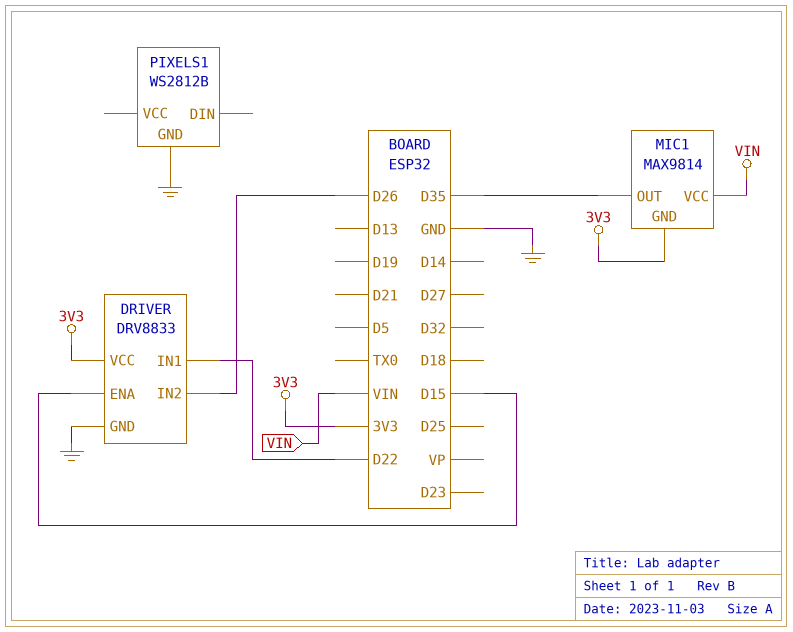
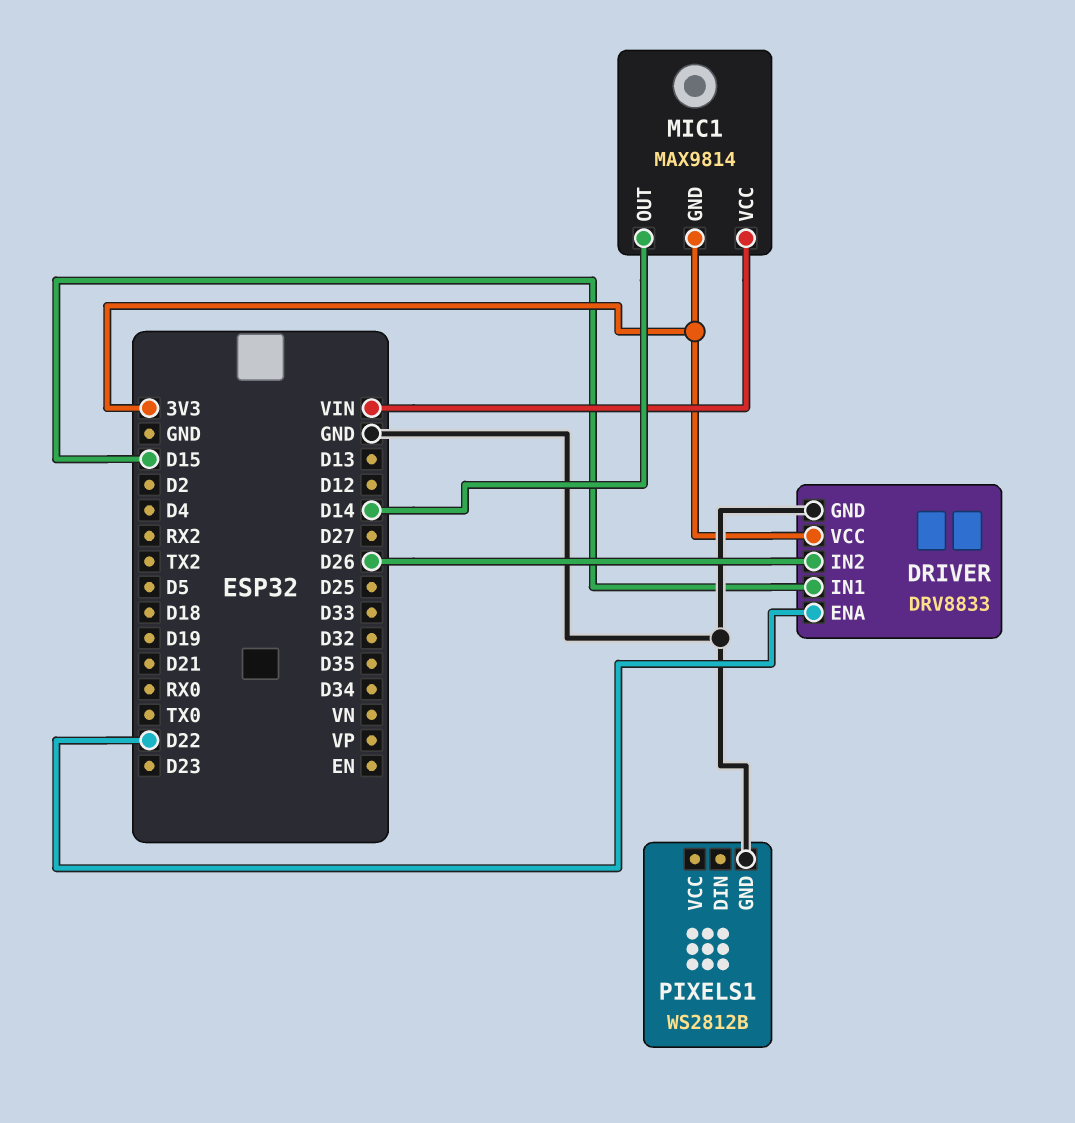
DRIVER pin ENA: D15 -> D22
DRIVER pin IN1: D22 -> D15
MIC1 pin OUT: D35 -> D14

